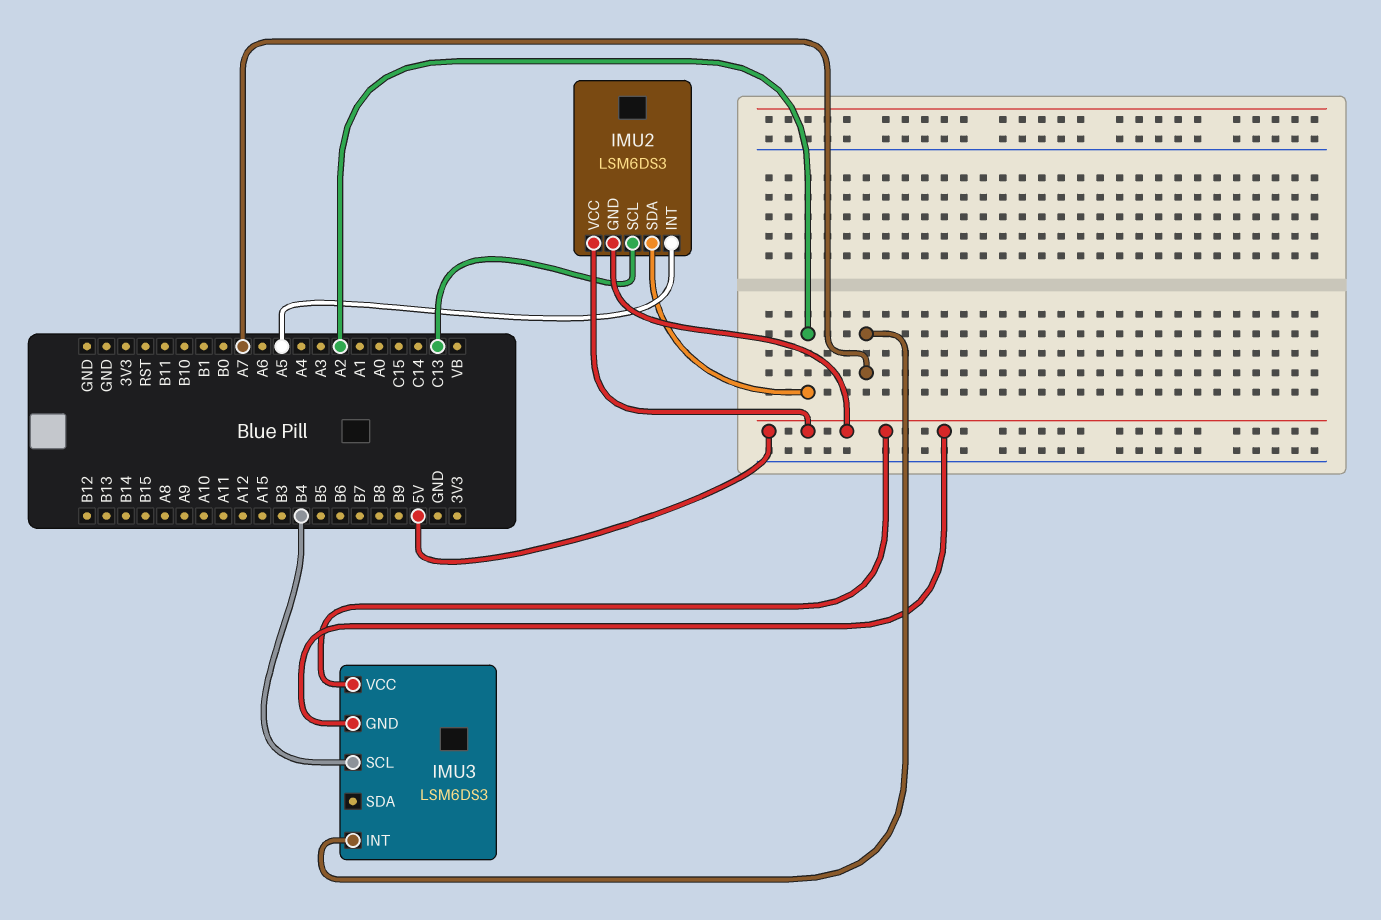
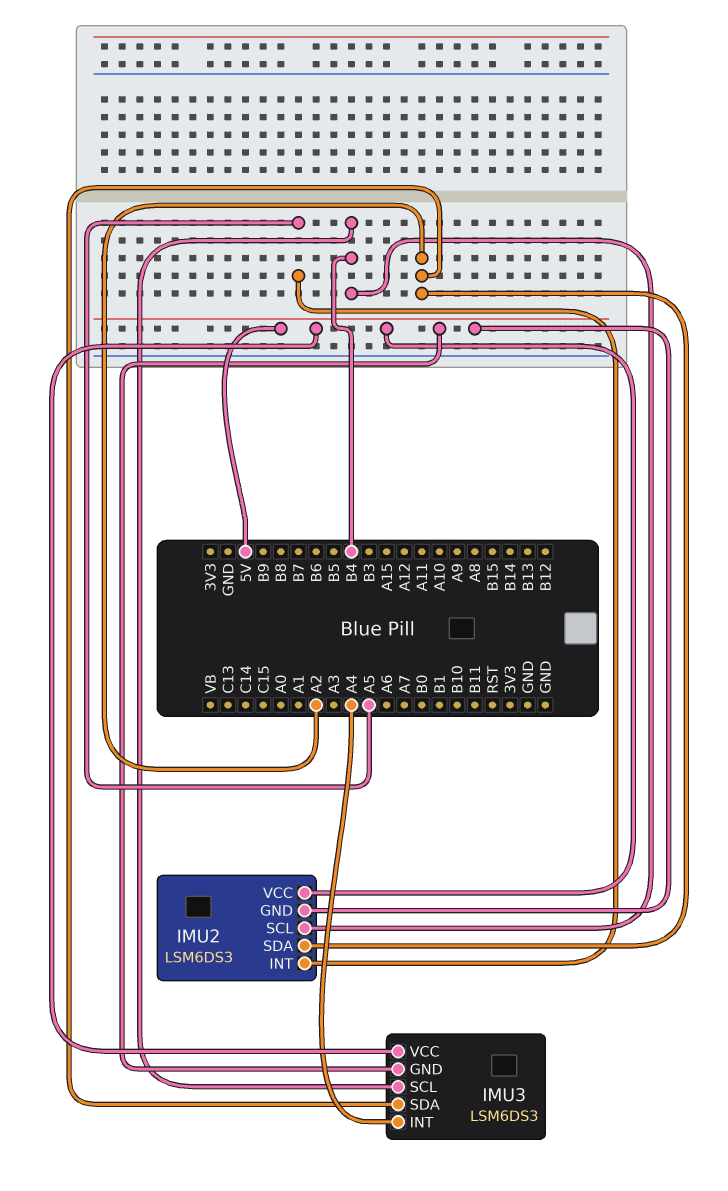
IMU2 pin SCL: C13 -> B4
IMU3 pin INT: A7 -> A4
IMU3 pin SDA: none -> A2

